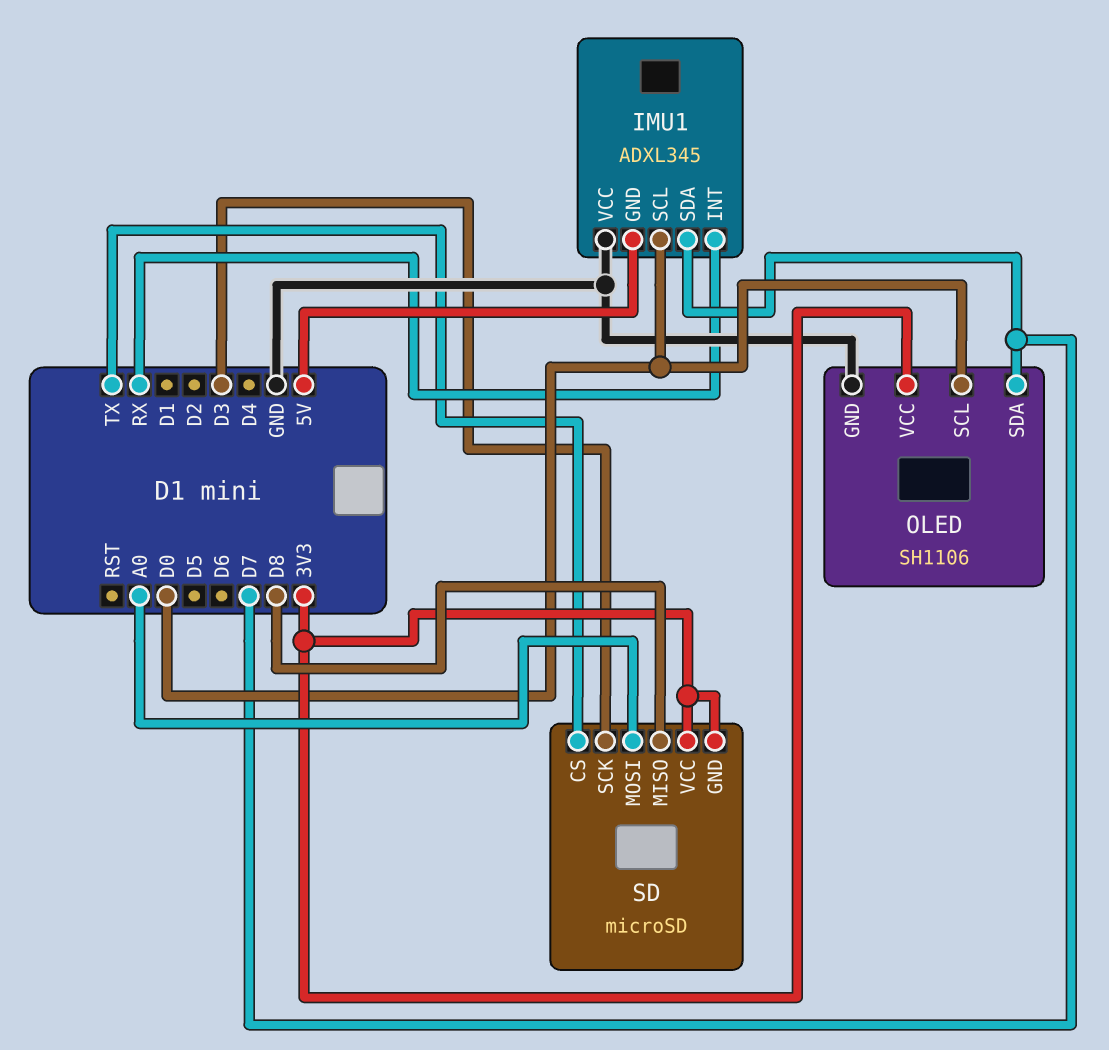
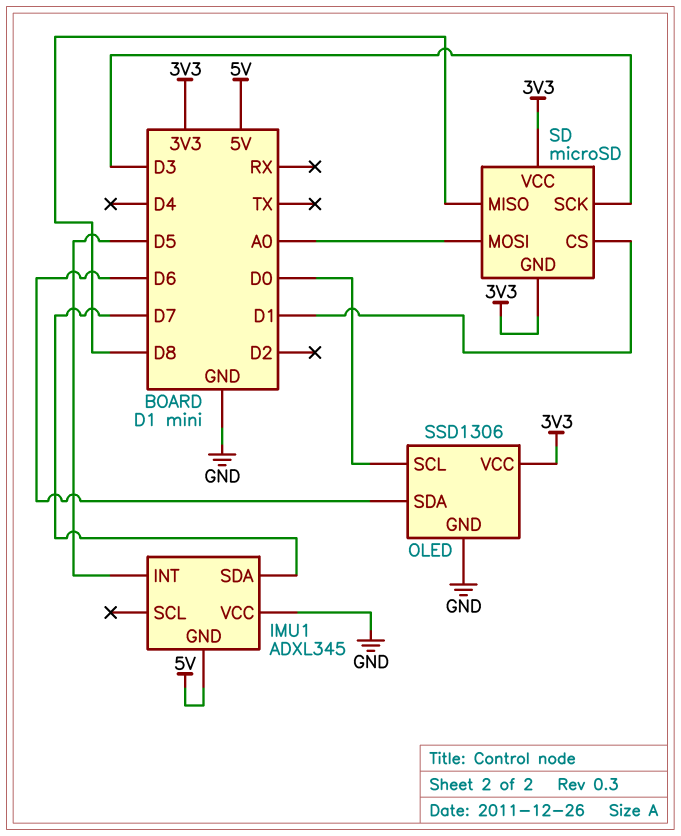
IMU1 pin INT: RX -> D5
IMU1 pin SCL: D0 -> none
OLED: SH1106 -> SSD1306
OLED pin SDA: D7 -> D6
SD pin CS: TX -> D1

